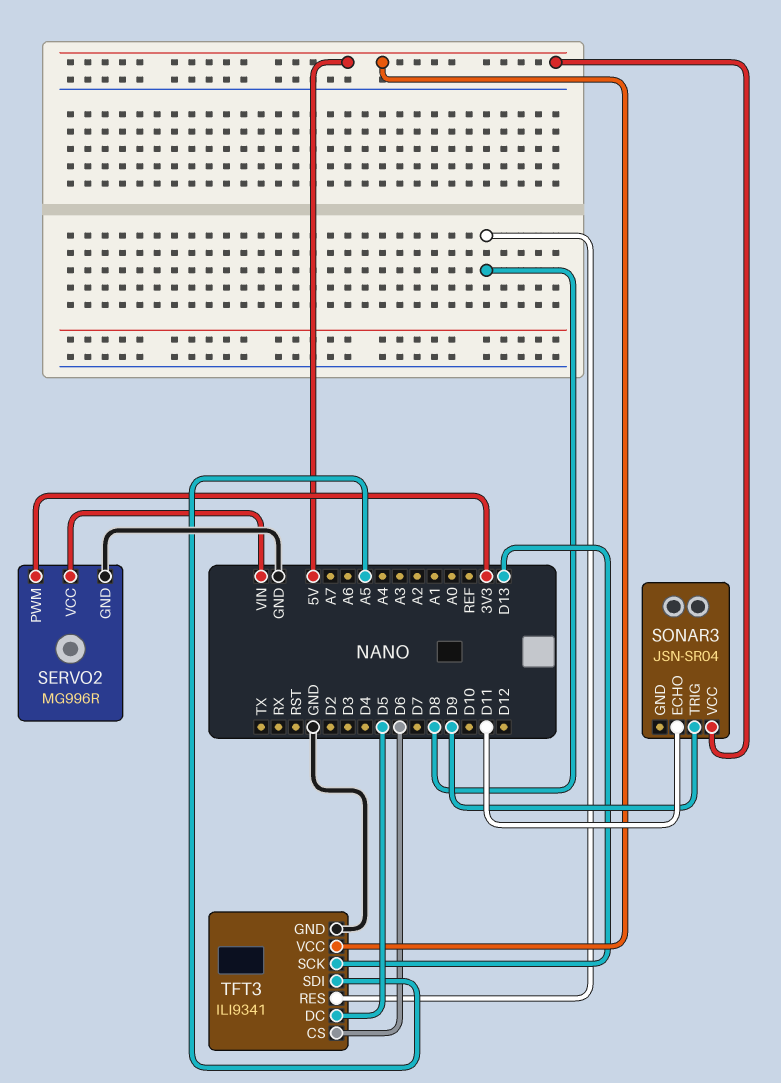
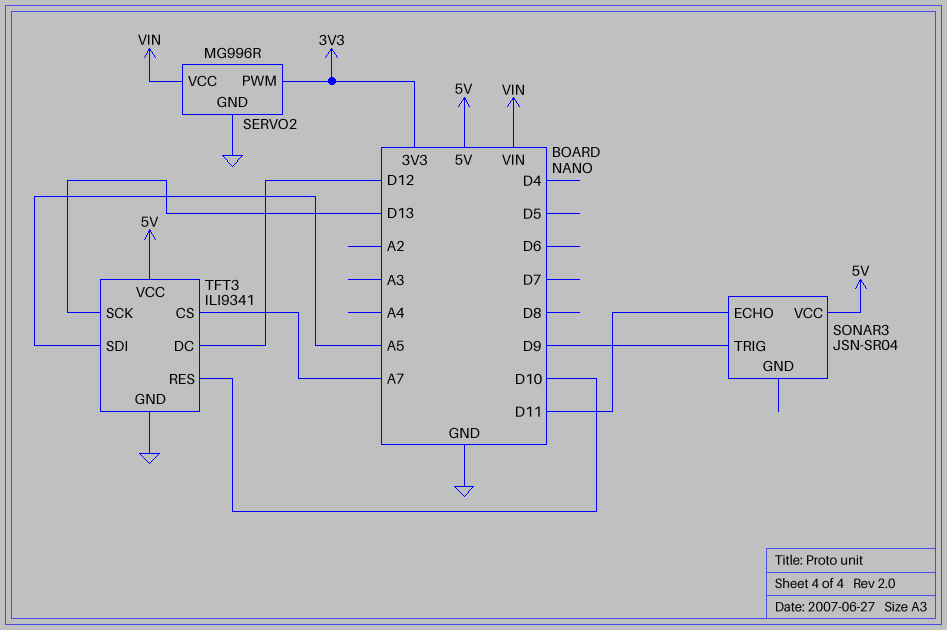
TFT3 pin CS: D6 -> A7
TFT3 pin DC: D5 -> D12
TFT3 pin RES: D8 -> D10

